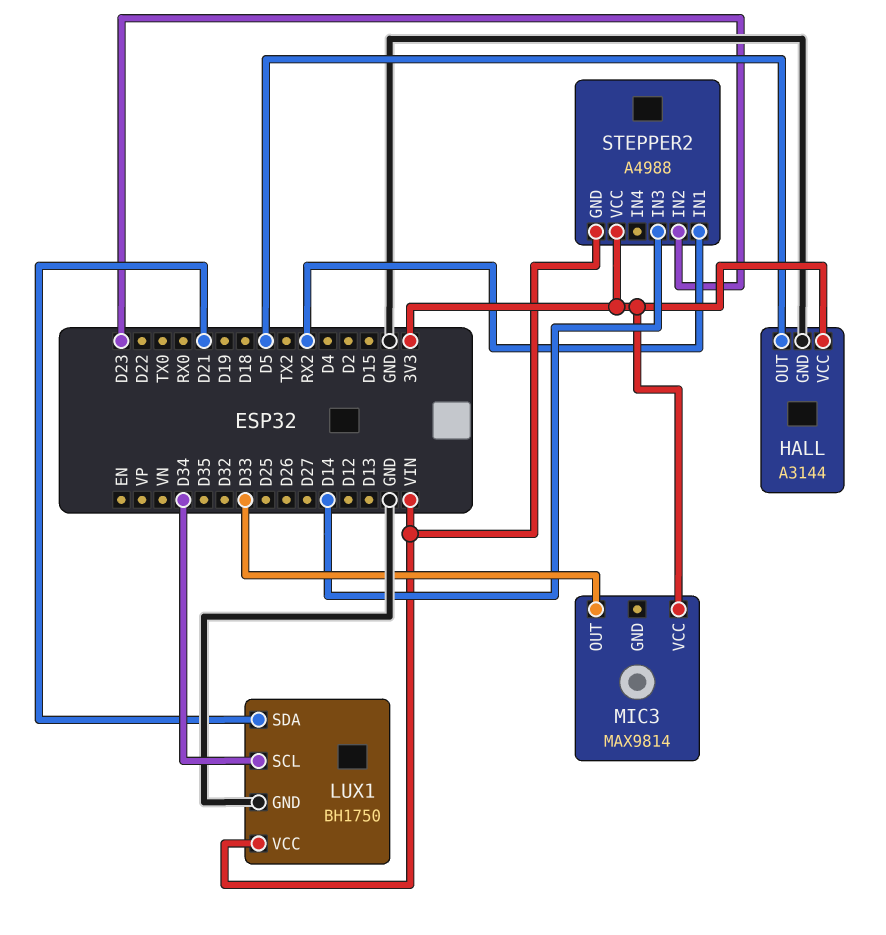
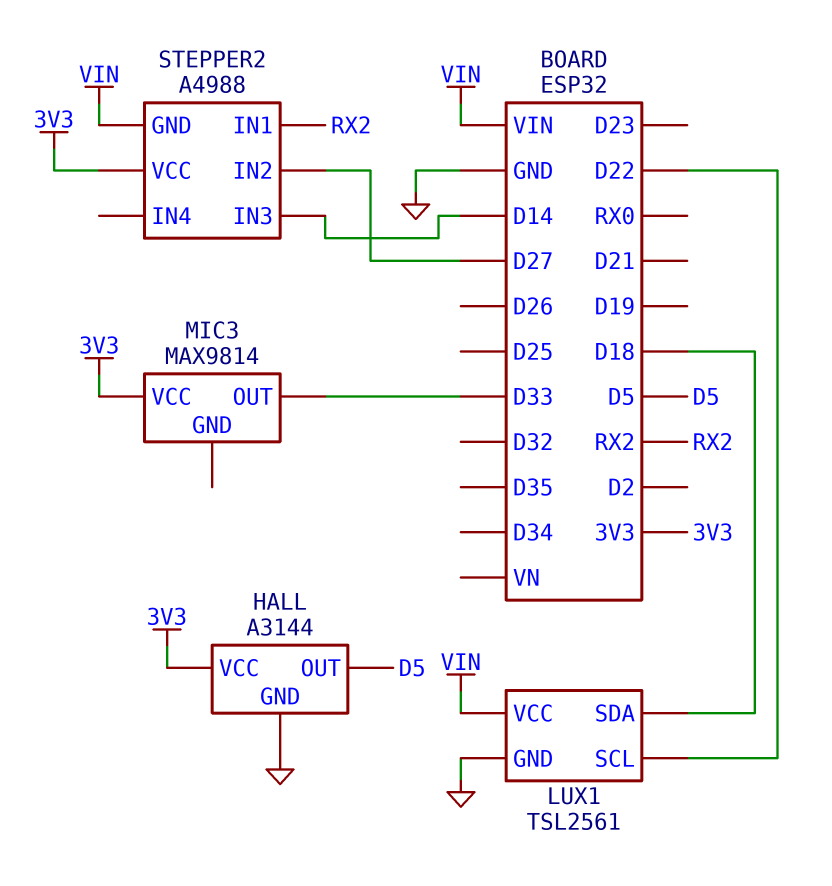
LUX1: BH1750 -> TSL2561
LUX1 pin SCL: D34 -> D22
LUX1 pin SDA: D21 -> D18
STEPPER2 pin IN2: D23 -> D27

